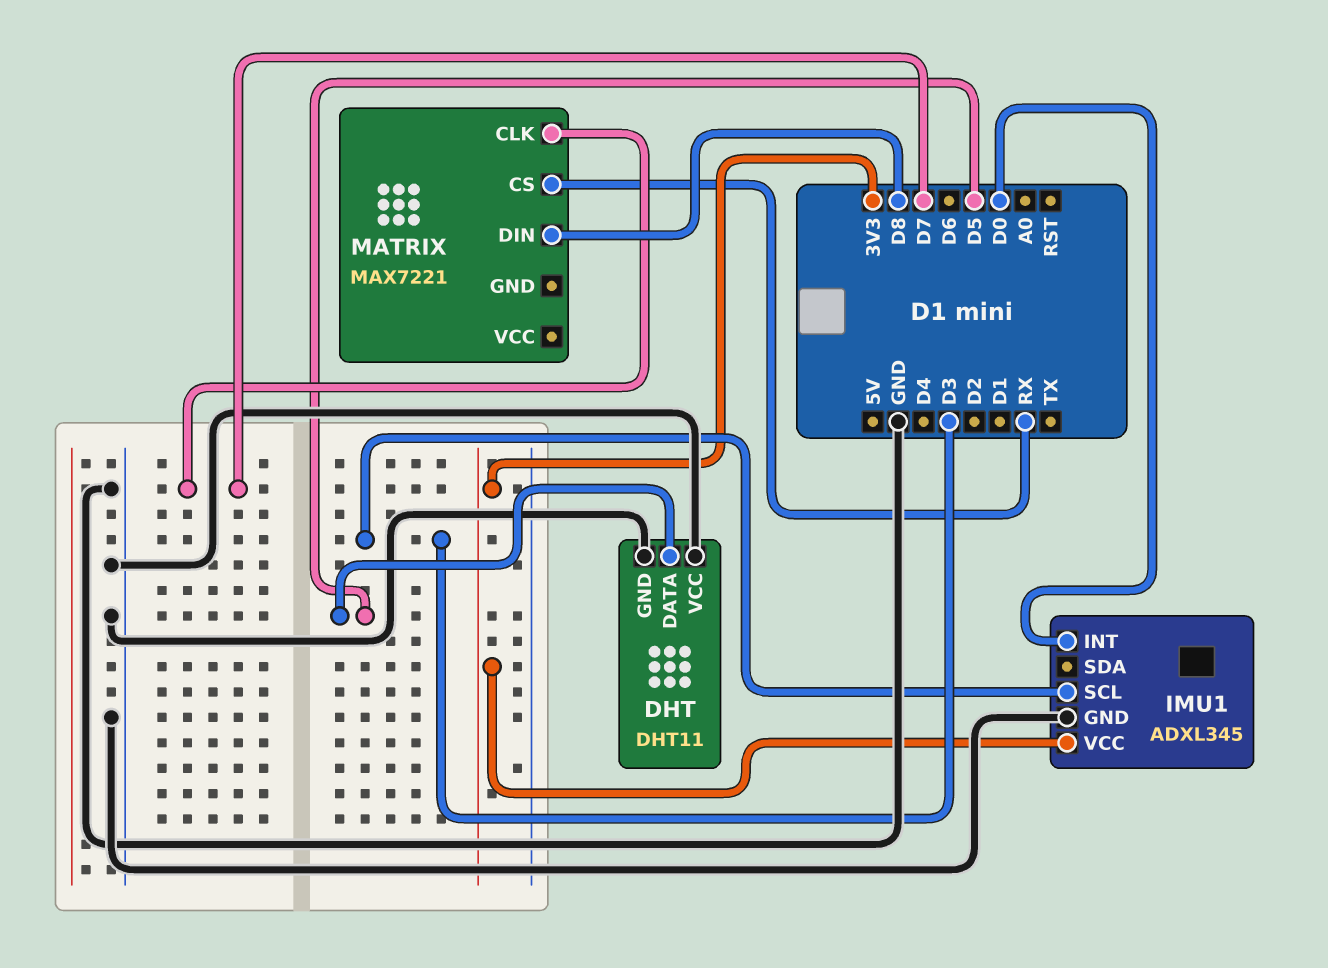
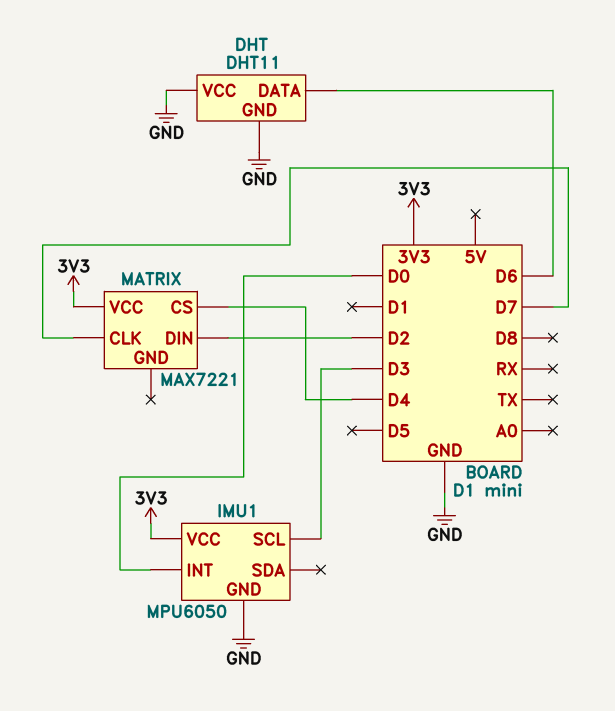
DHT pin DATA: D5 -> D6
IMU1: ADXL345 -> MPU6050
MATRIX pin CS: RX -> D4
MATRIX pin DIN: D8 -> D2
MATRIX pin VCC: none -> 3V3

